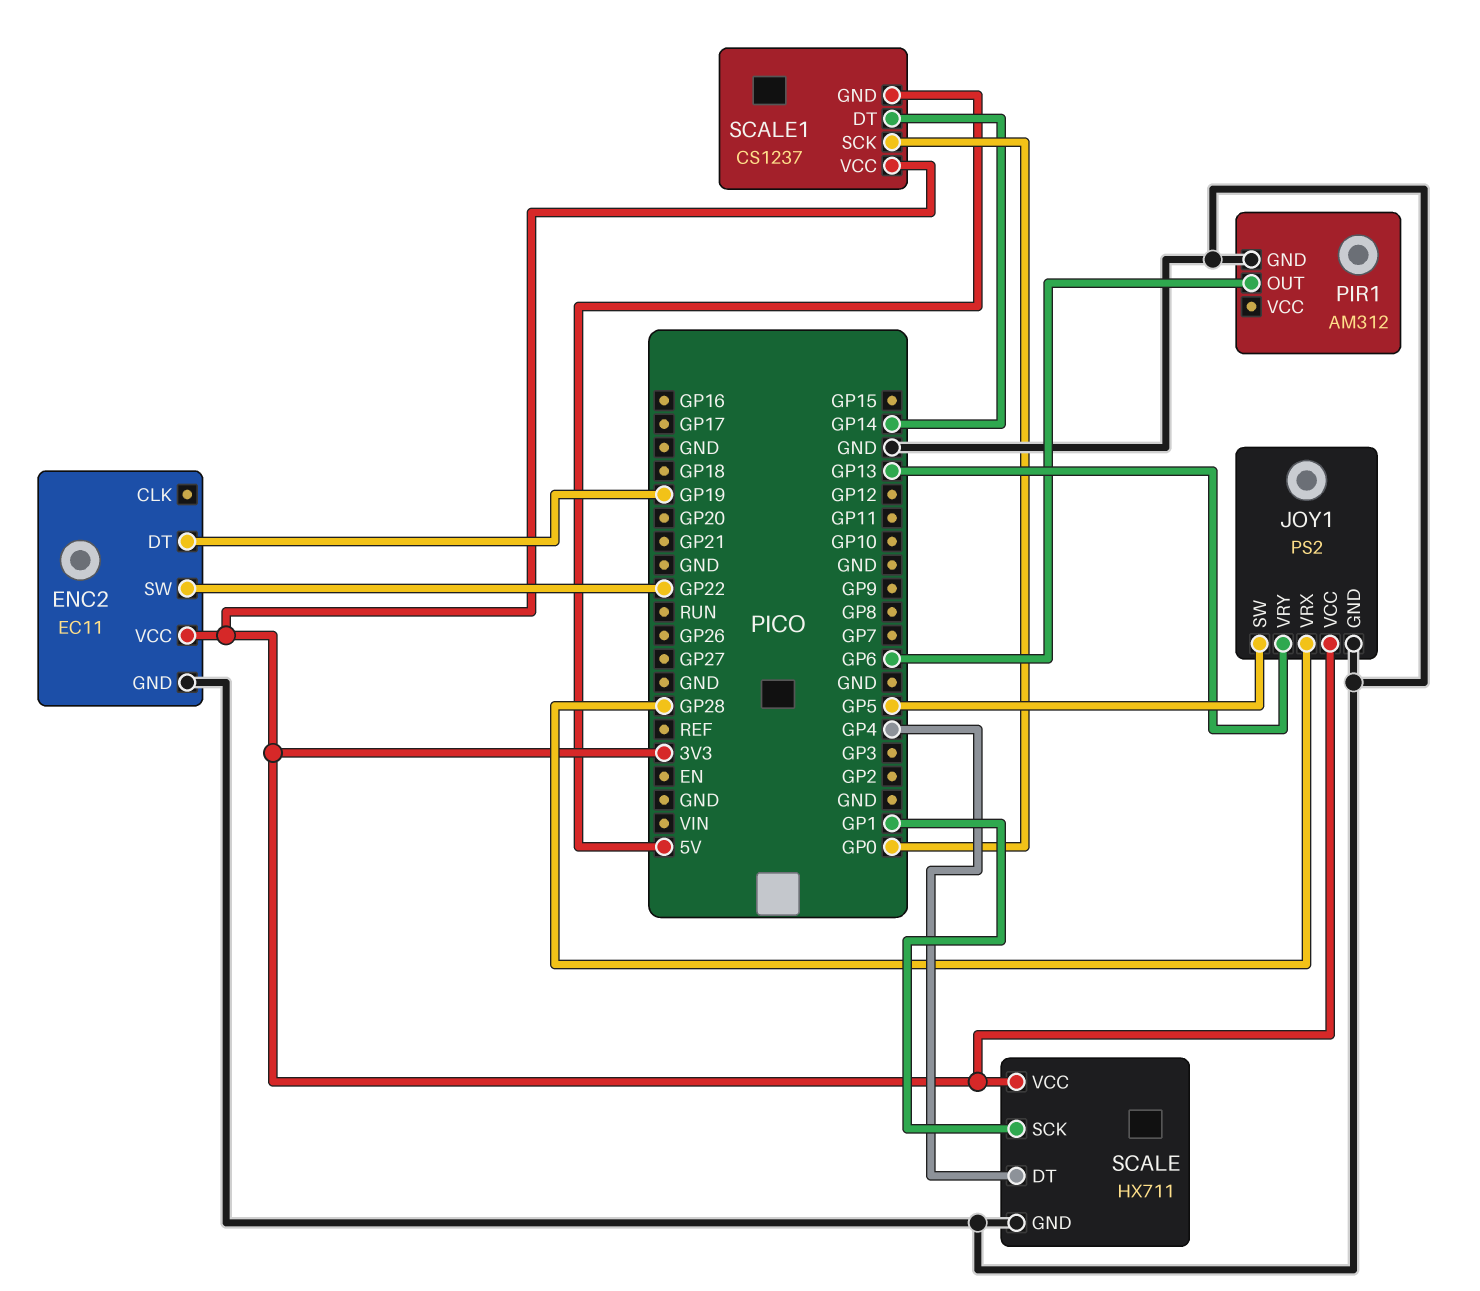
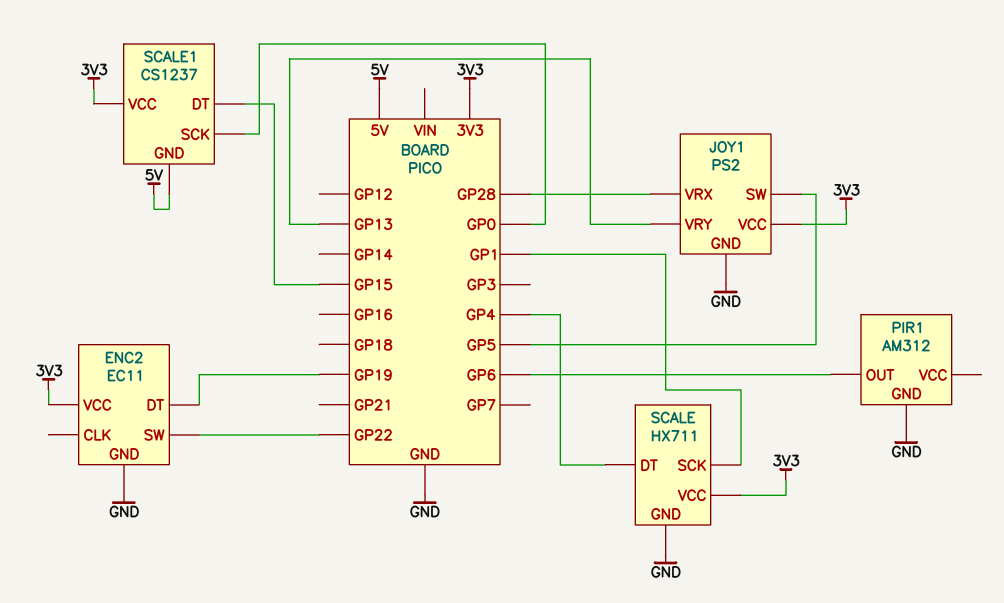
SCALE1 pin DT: GP14 -> GP15

